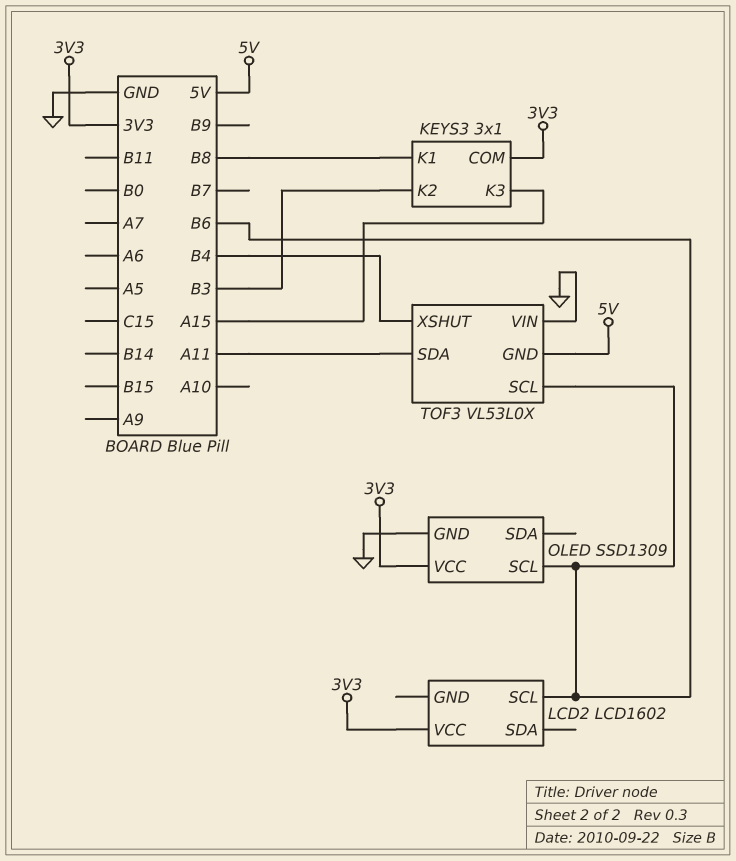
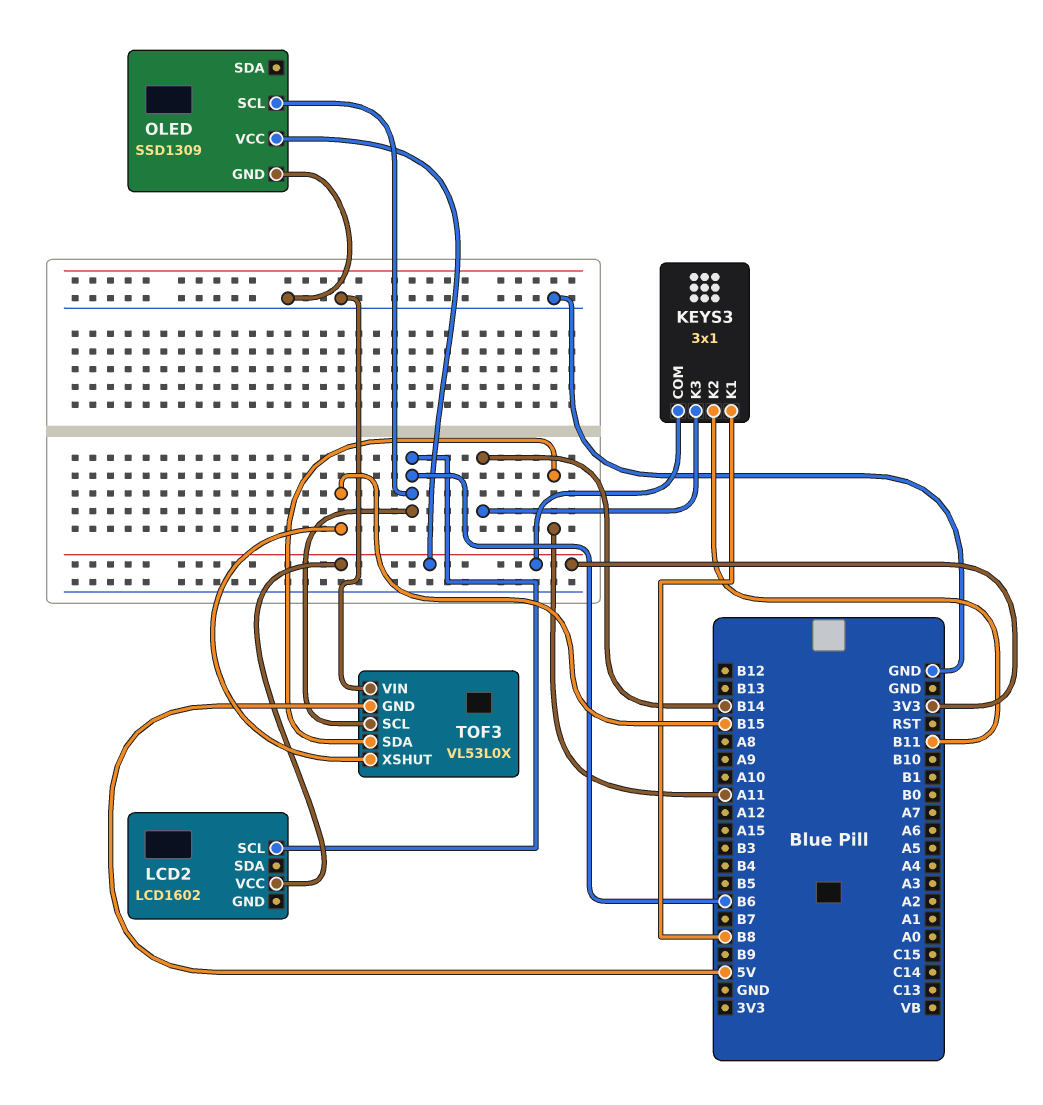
KEYS3 pin K2: B3 -> B11
KEYS3 pin K3: A15 -> B14
TOF3 pin XSHUT: B4 -> B15

